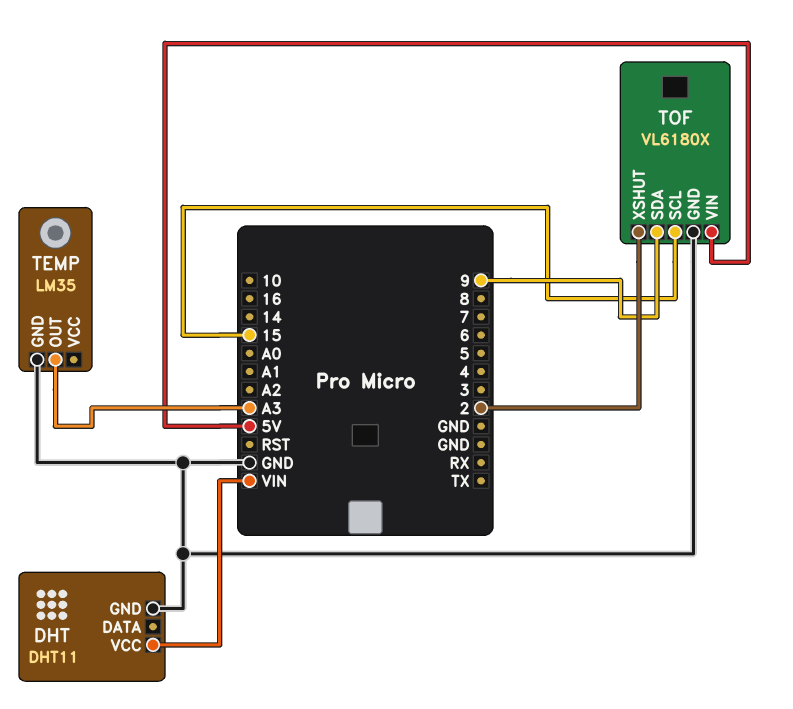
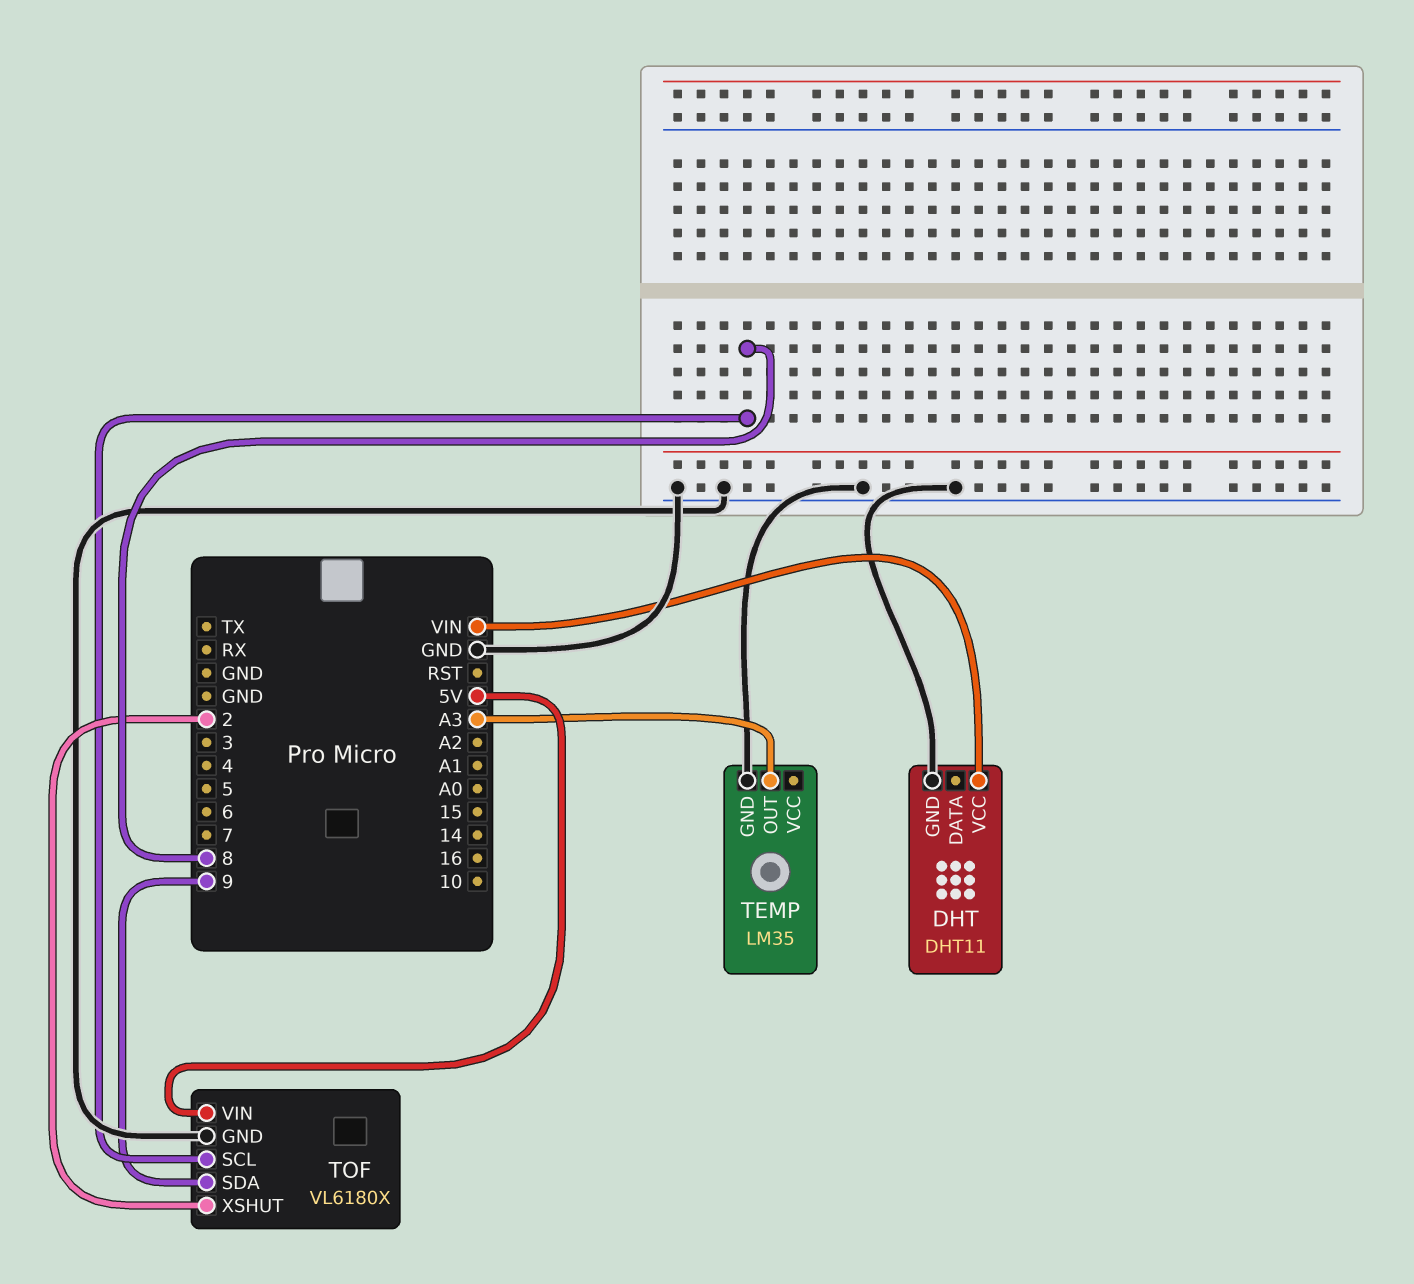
TOF pin SCL: 15 -> 8

